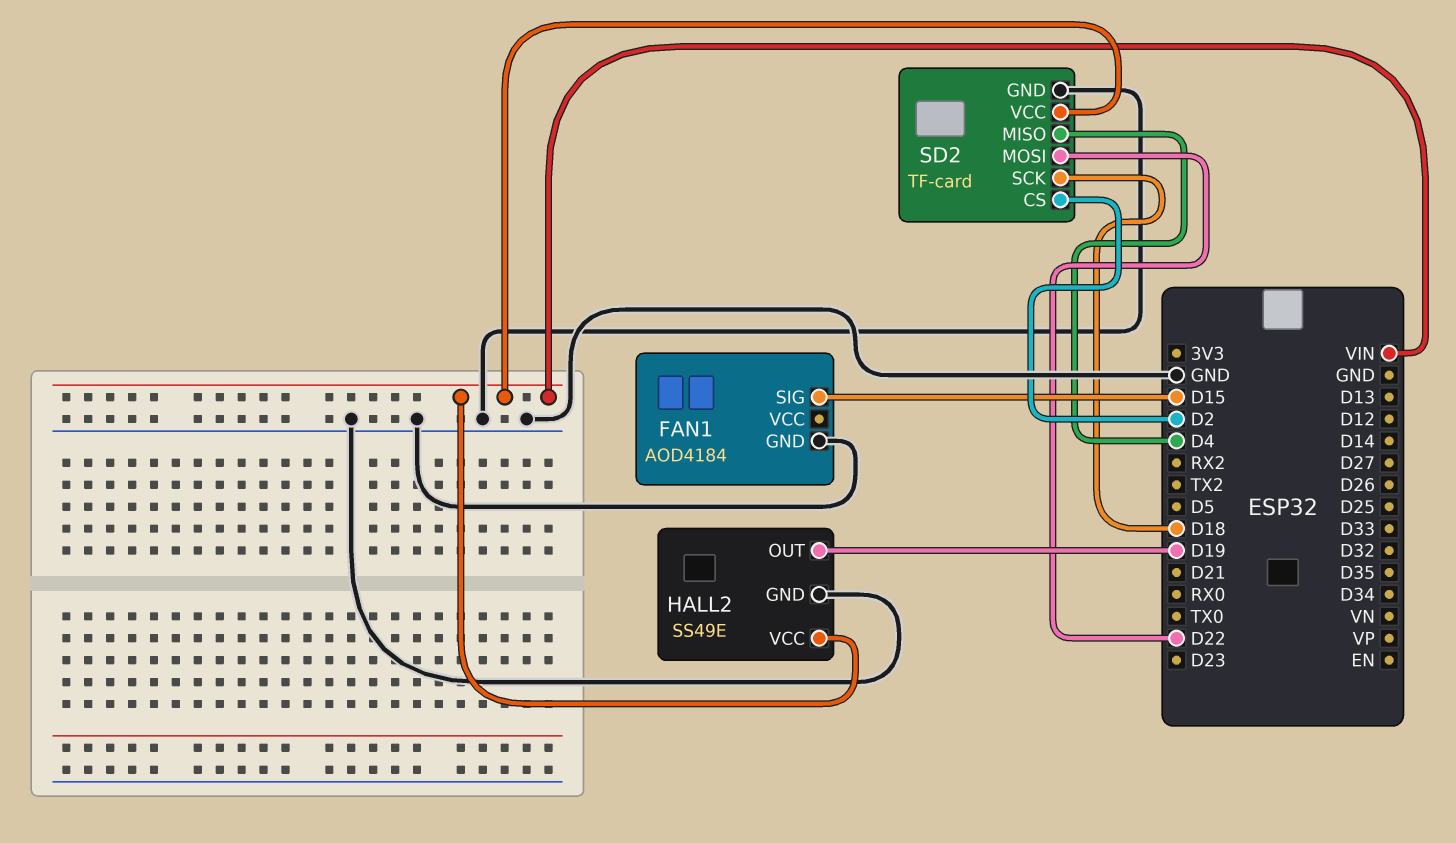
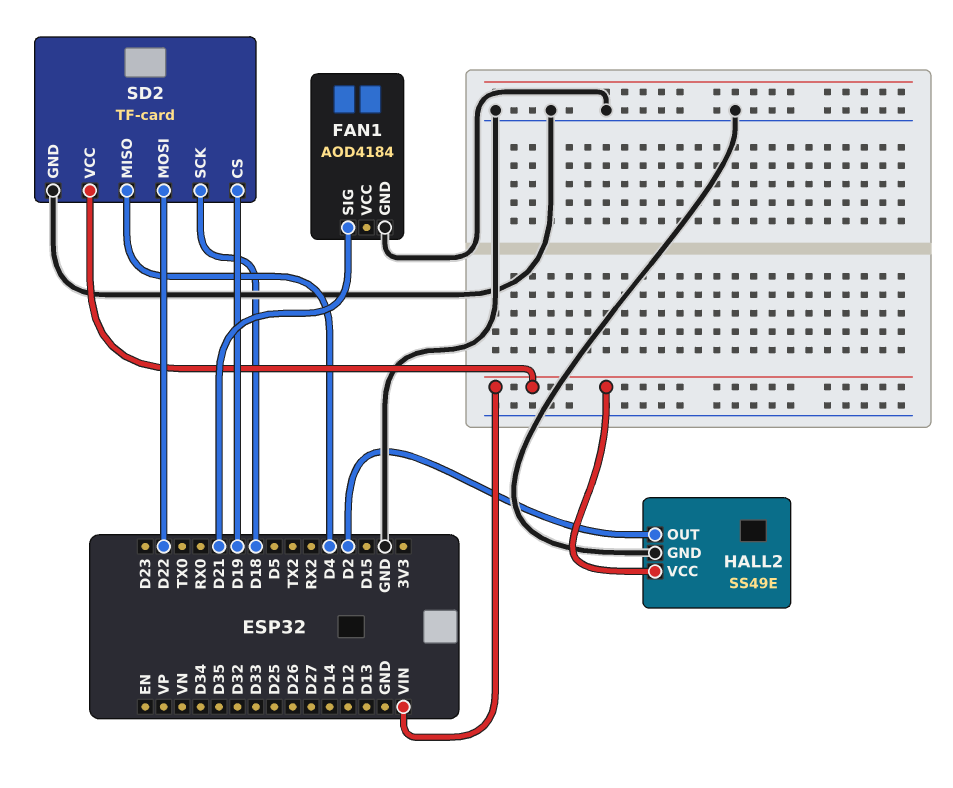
FAN1 pin SIG: D15 -> D21
HALL2 pin OUT: D19 -> D2
SD2 pin CS: D2 -> D19

